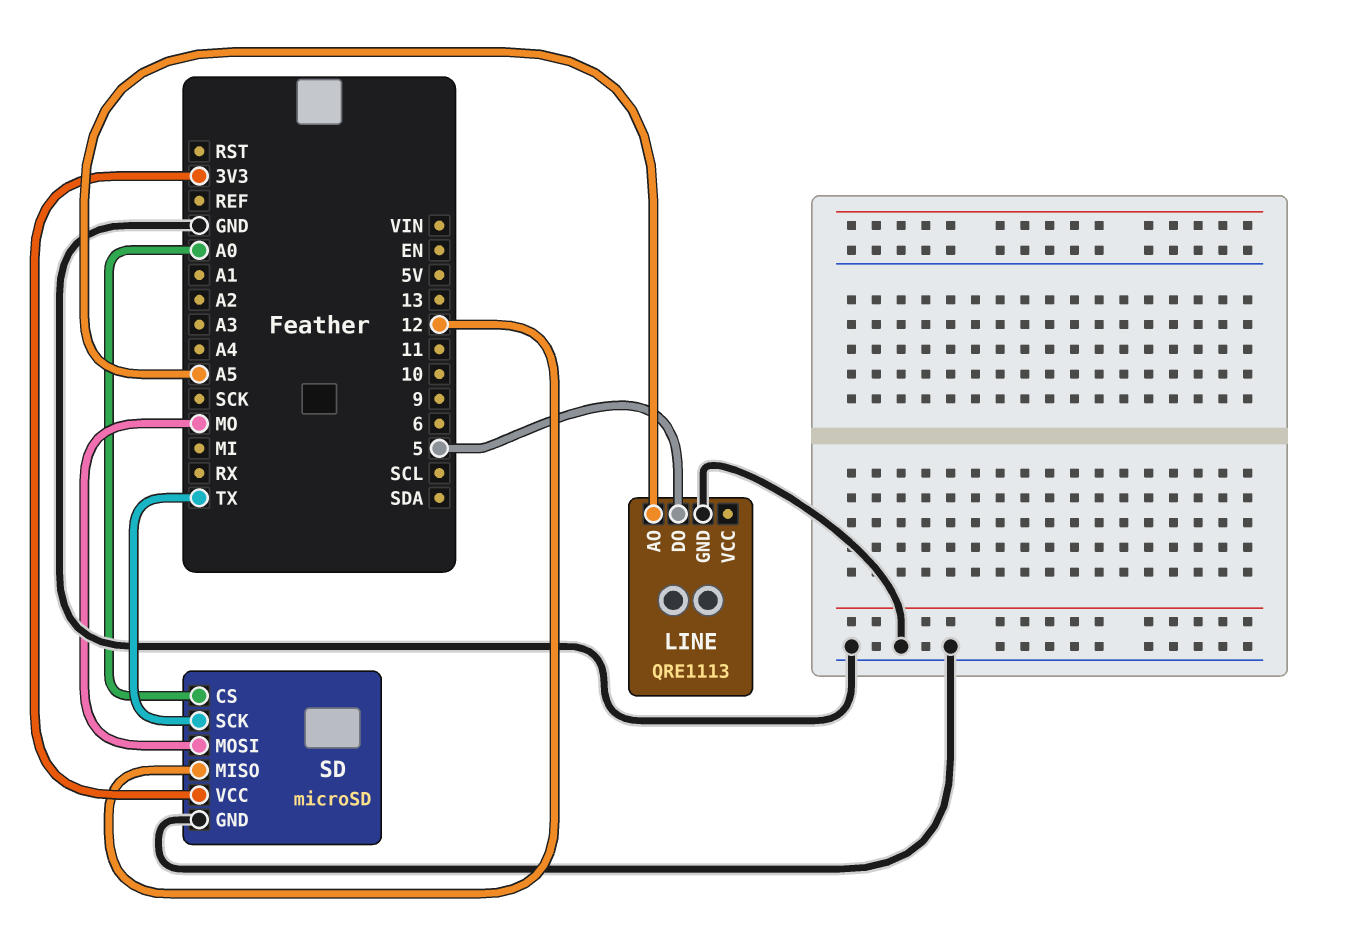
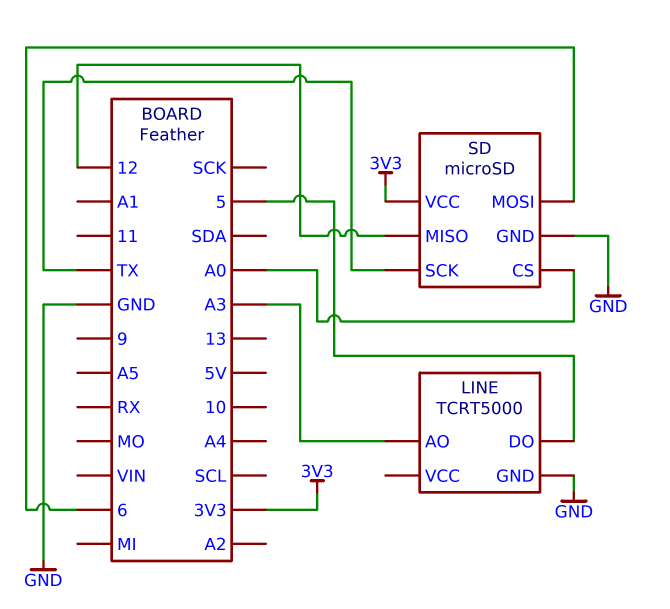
LINE: QRE1113 -> TCRT5000
LINE pin AO: A5 -> A3
SD pin MOSI: MO -> 6

